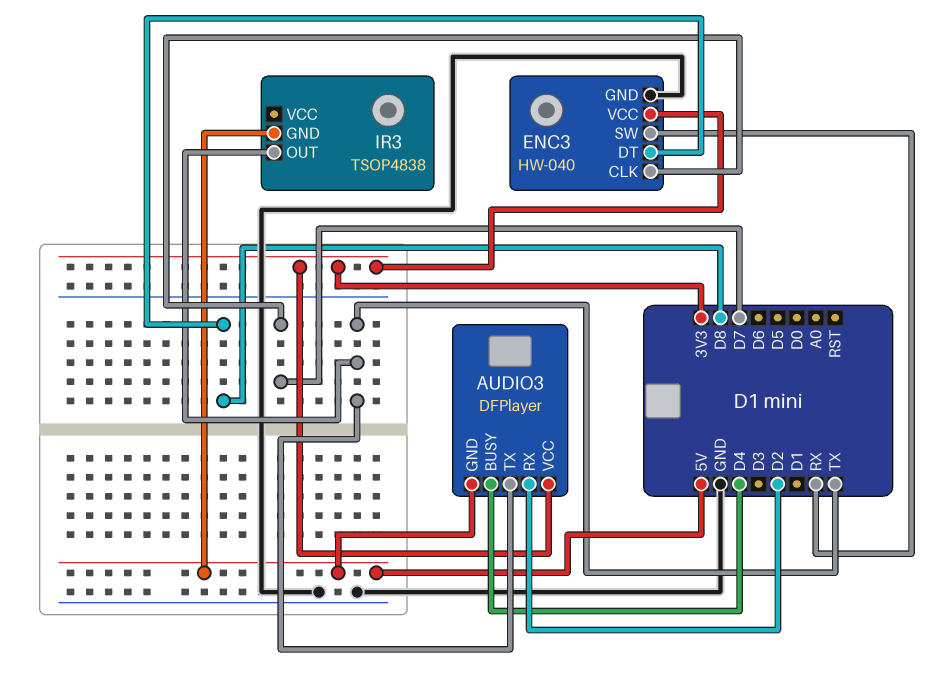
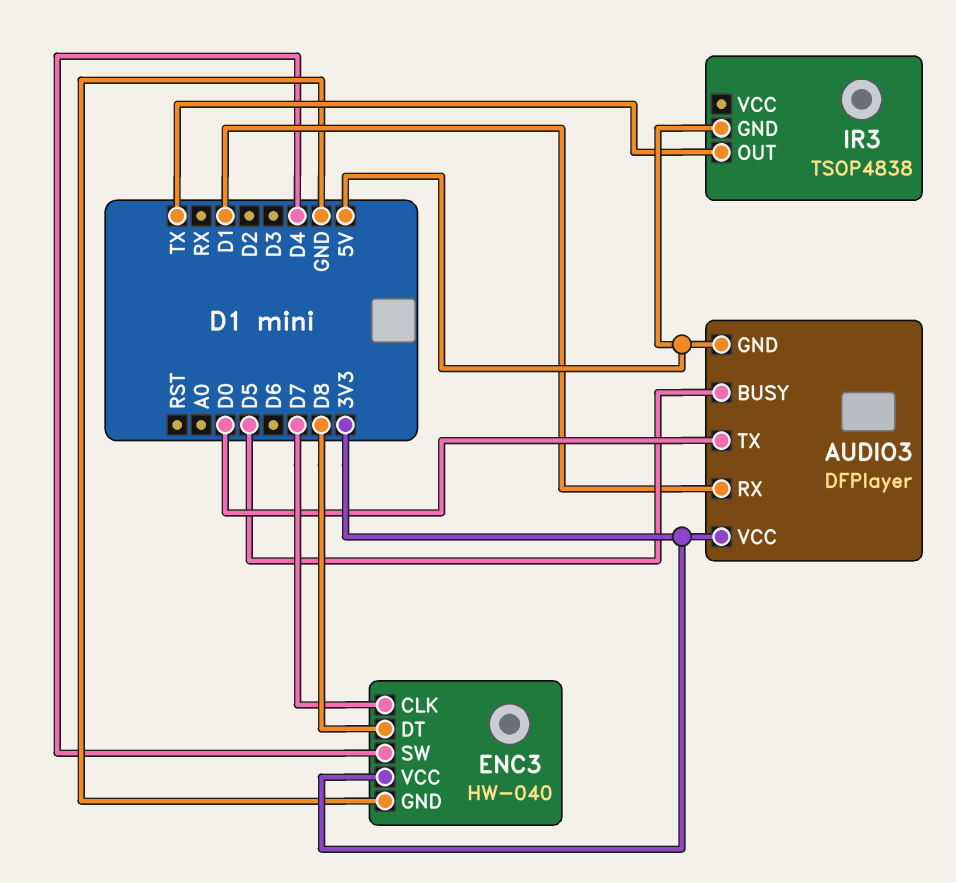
AUDIO3 pin BUSY: D4 -> D5
AUDIO3 pin RX: D2 -> D1
AUDIO3 pin TX: TX -> D0
ENC3 pin SW: RX -> D4

